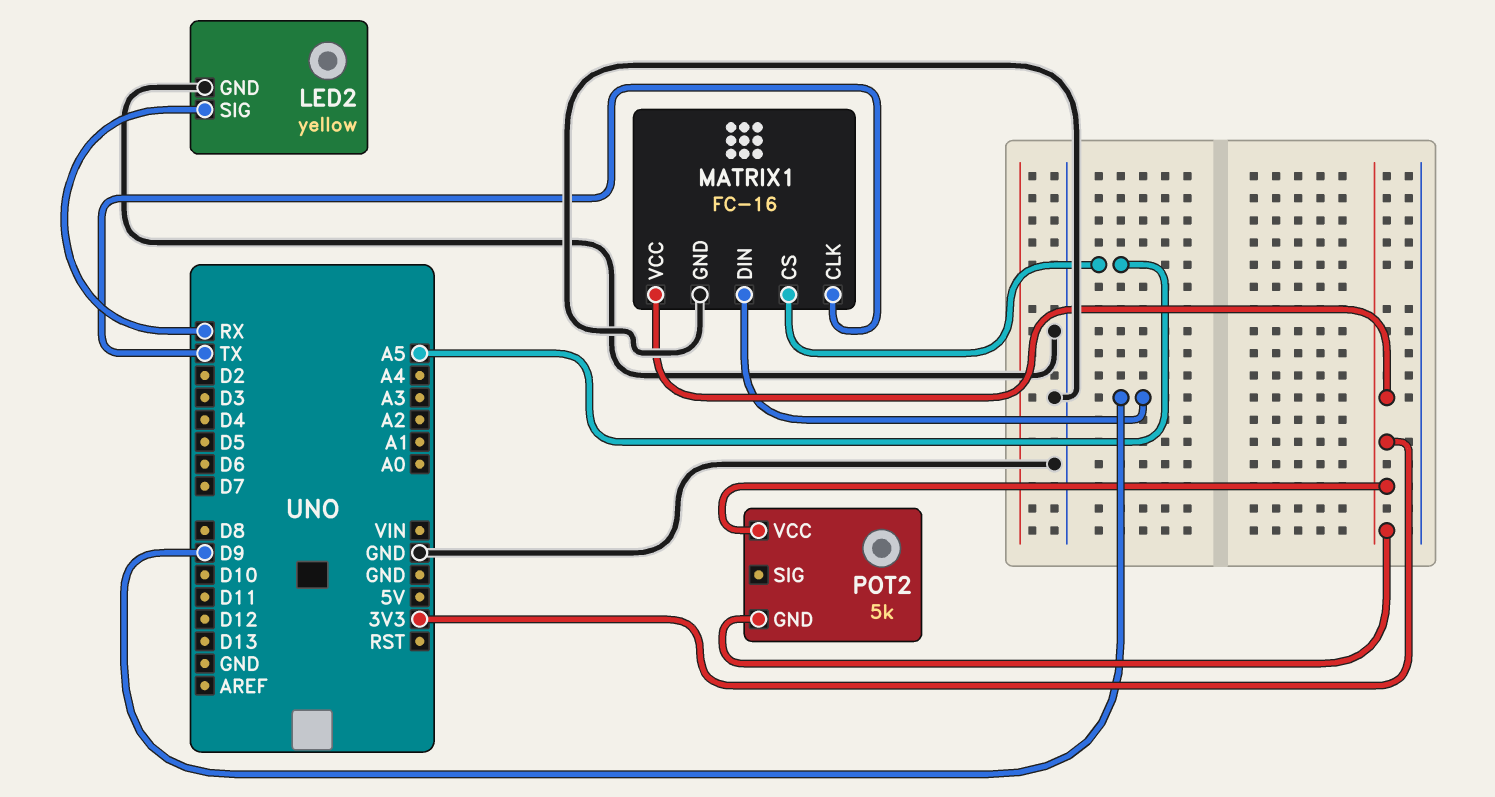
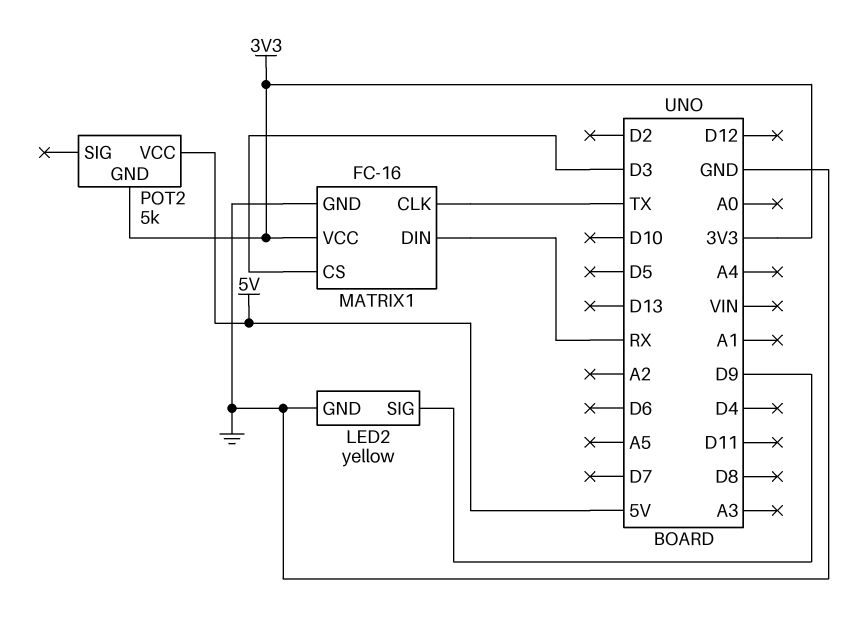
LED2 pin SIG: RX -> D9
MATRIX1 pin CS: A5 -> D3
MATRIX1 pin DIN: D9 -> RX
POT2 pin VCC: 3V3 -> 5V

